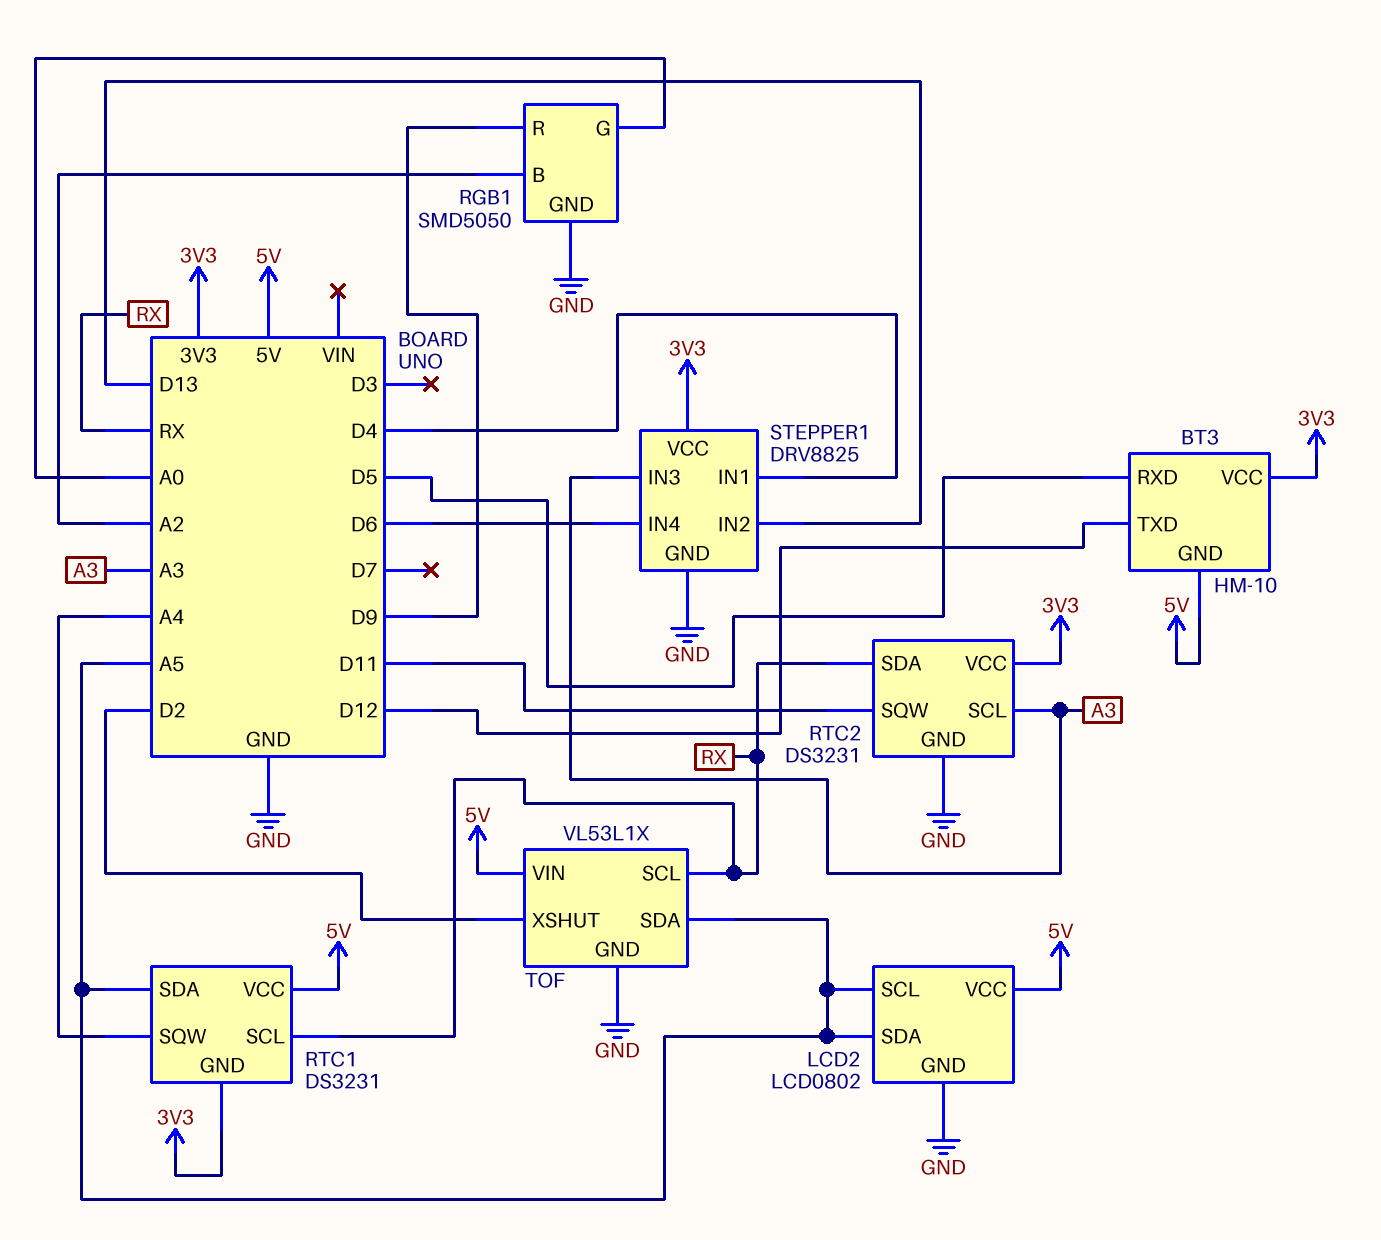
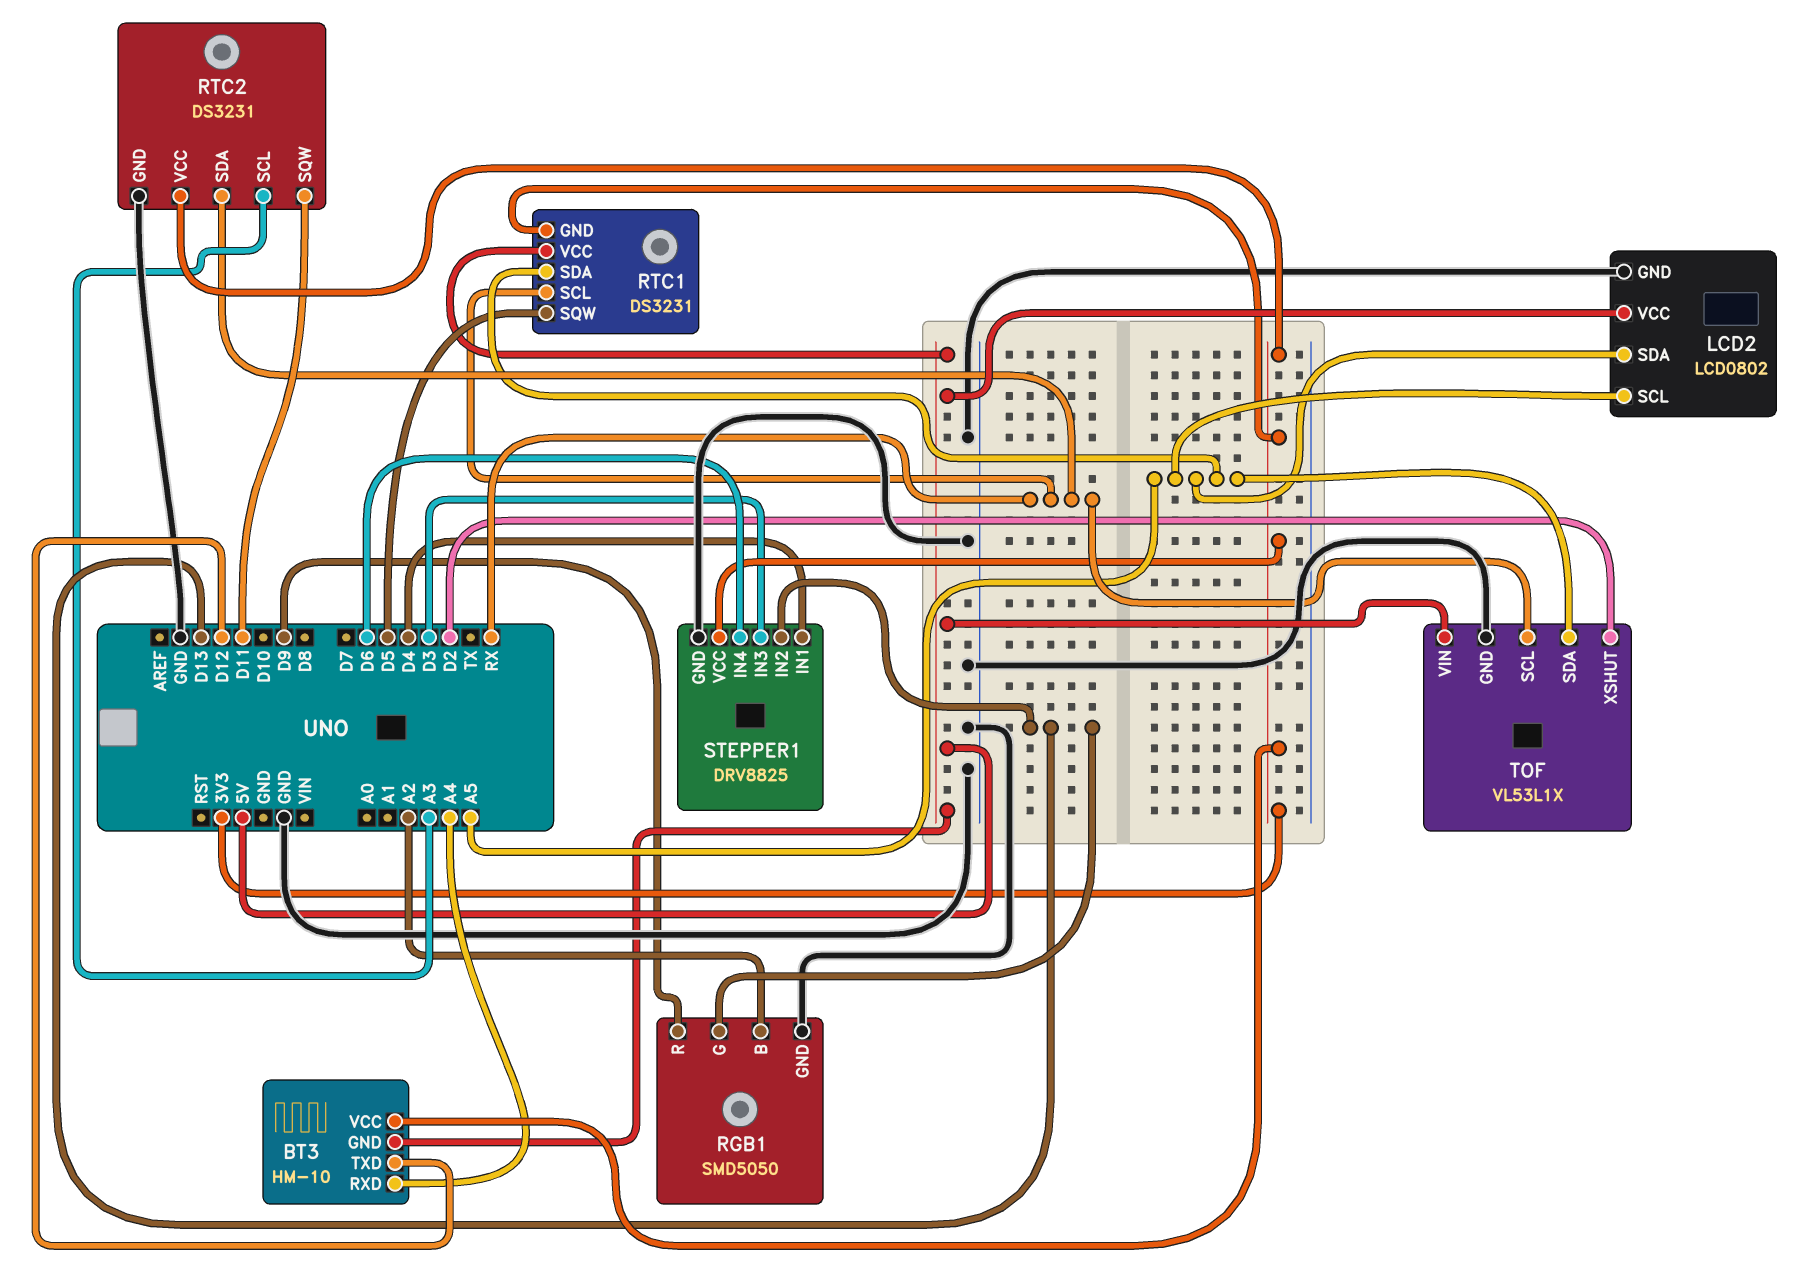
BT3 pin RXD: D5 -> A4
RGB1 pin G: A0 -> D13
RTC1 pin SQW: A4 -> D5
STEPPER1 pin IN3: A3 -> D3

